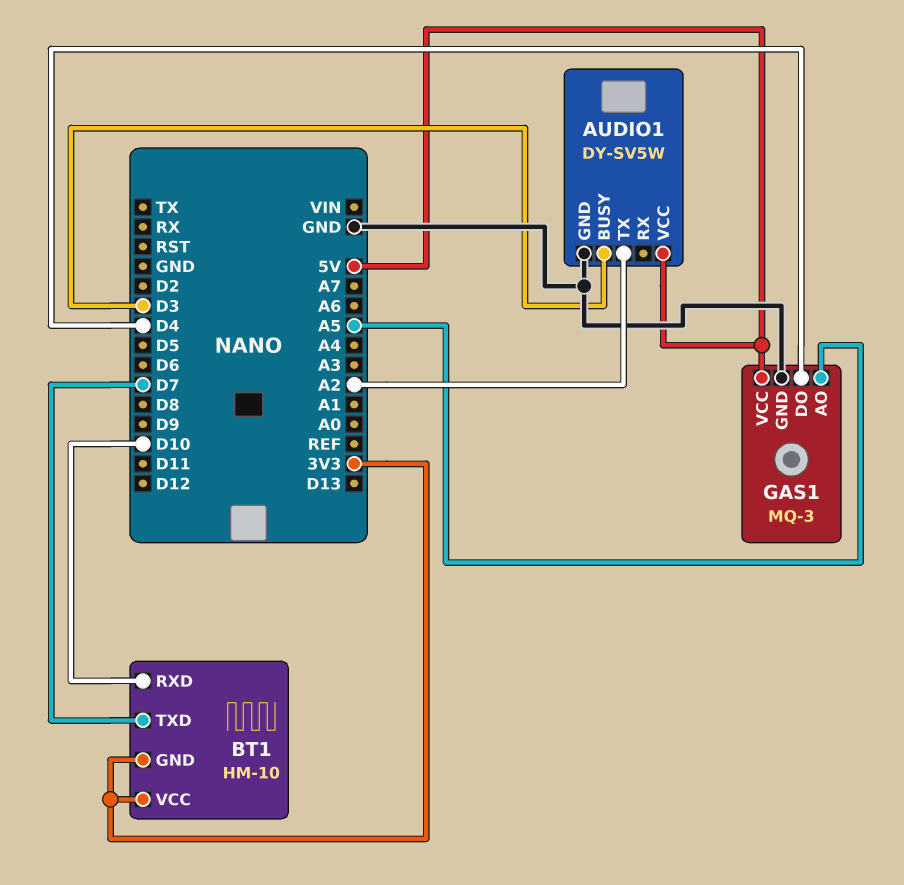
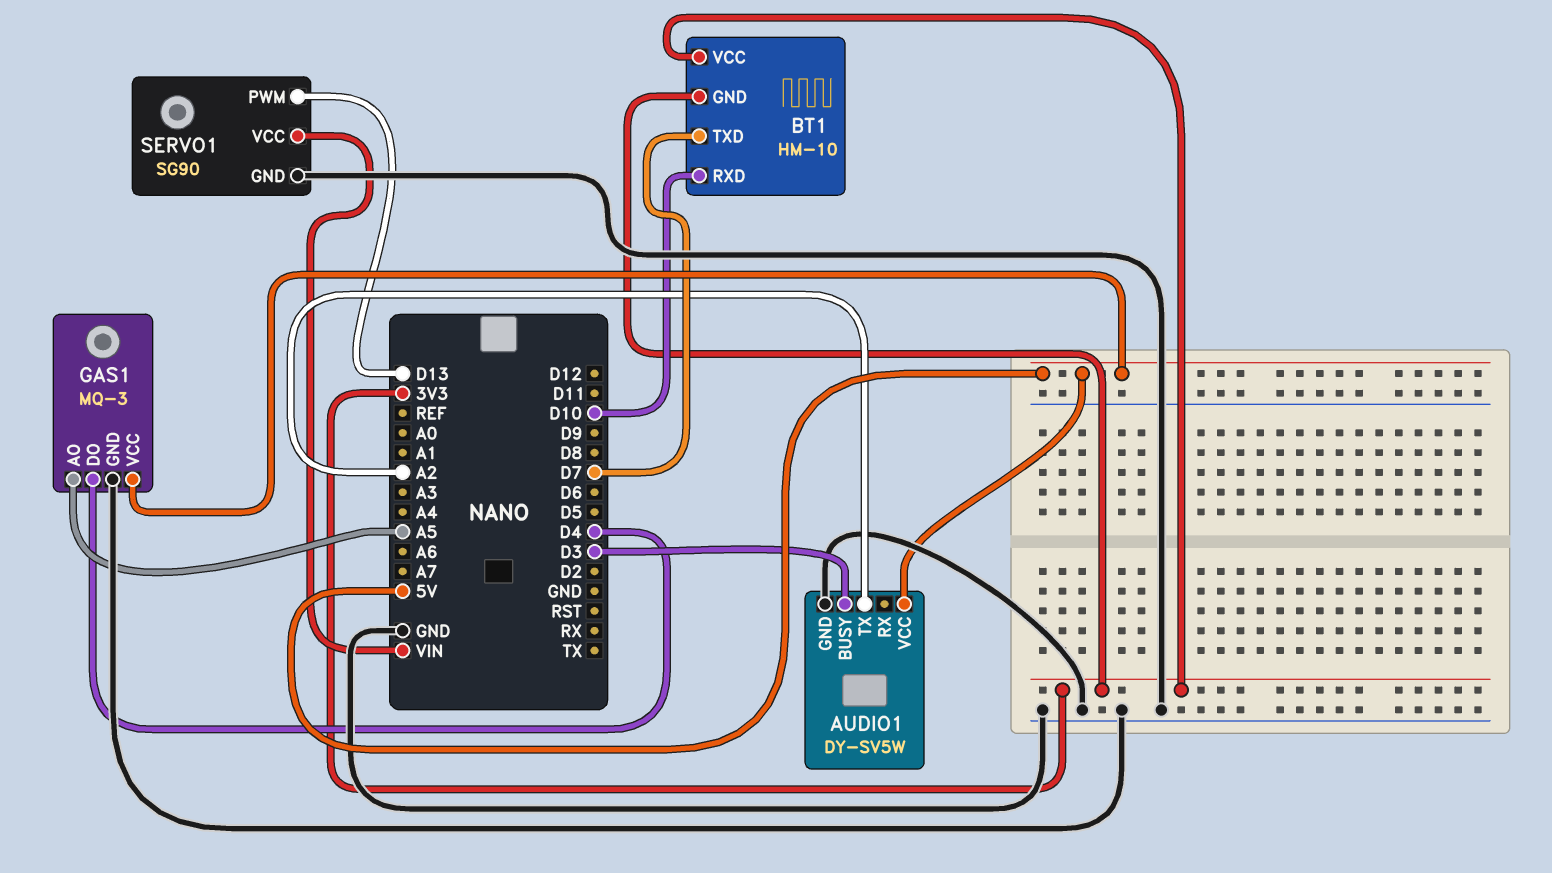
SERVO1: none -> SG90
SERVO1 pin GND: none -> GND
SERVO1 pin PWM: none -> D13
SERVO1 pin VCC: none -> VIN

